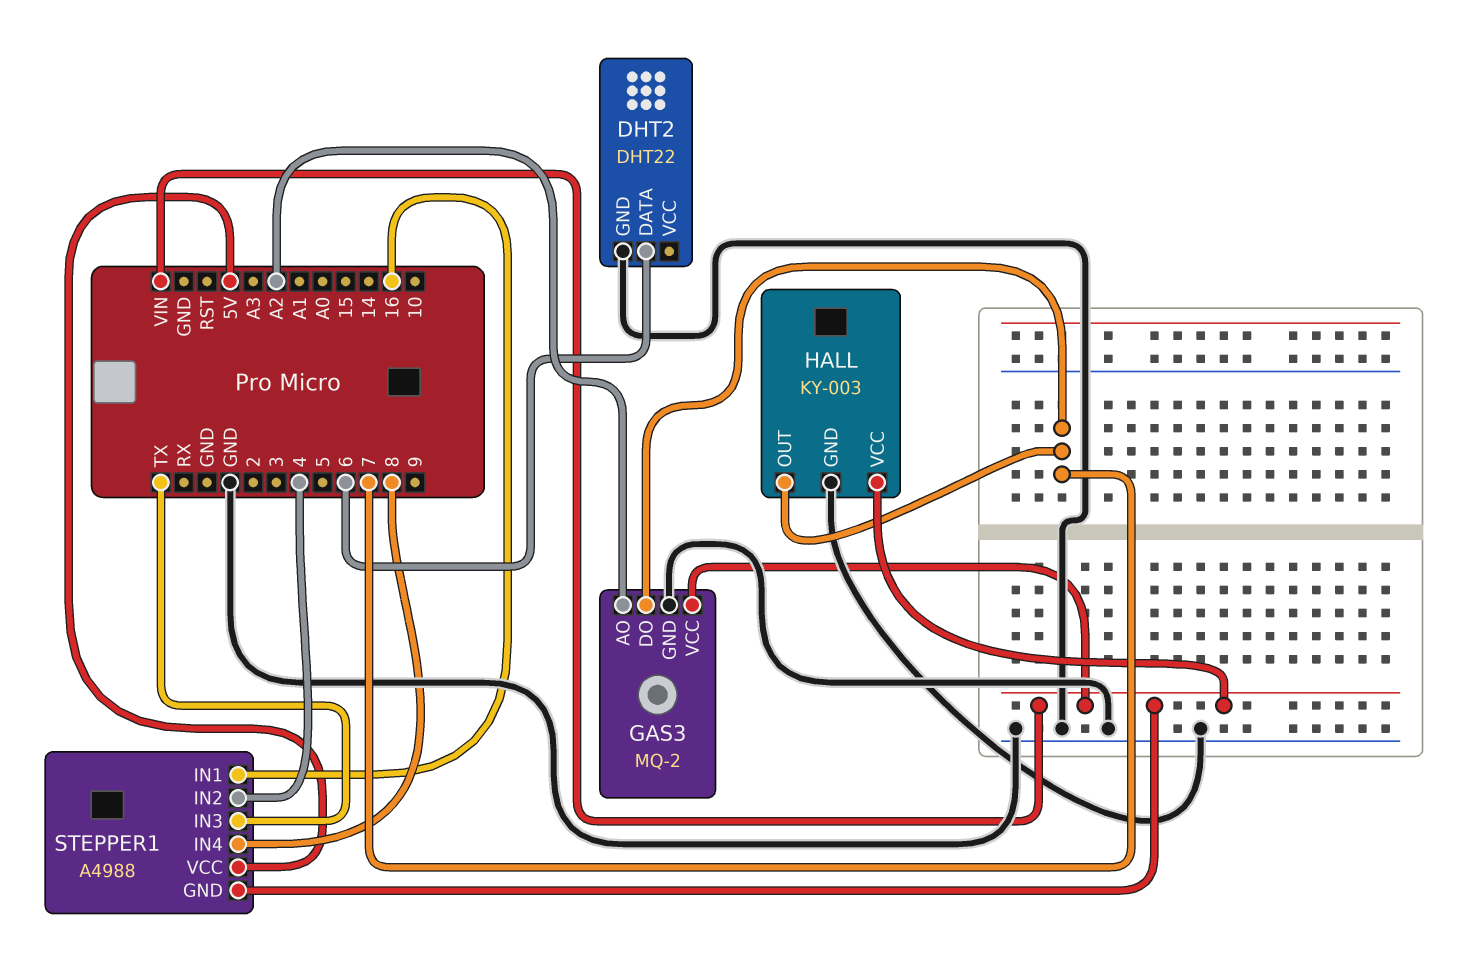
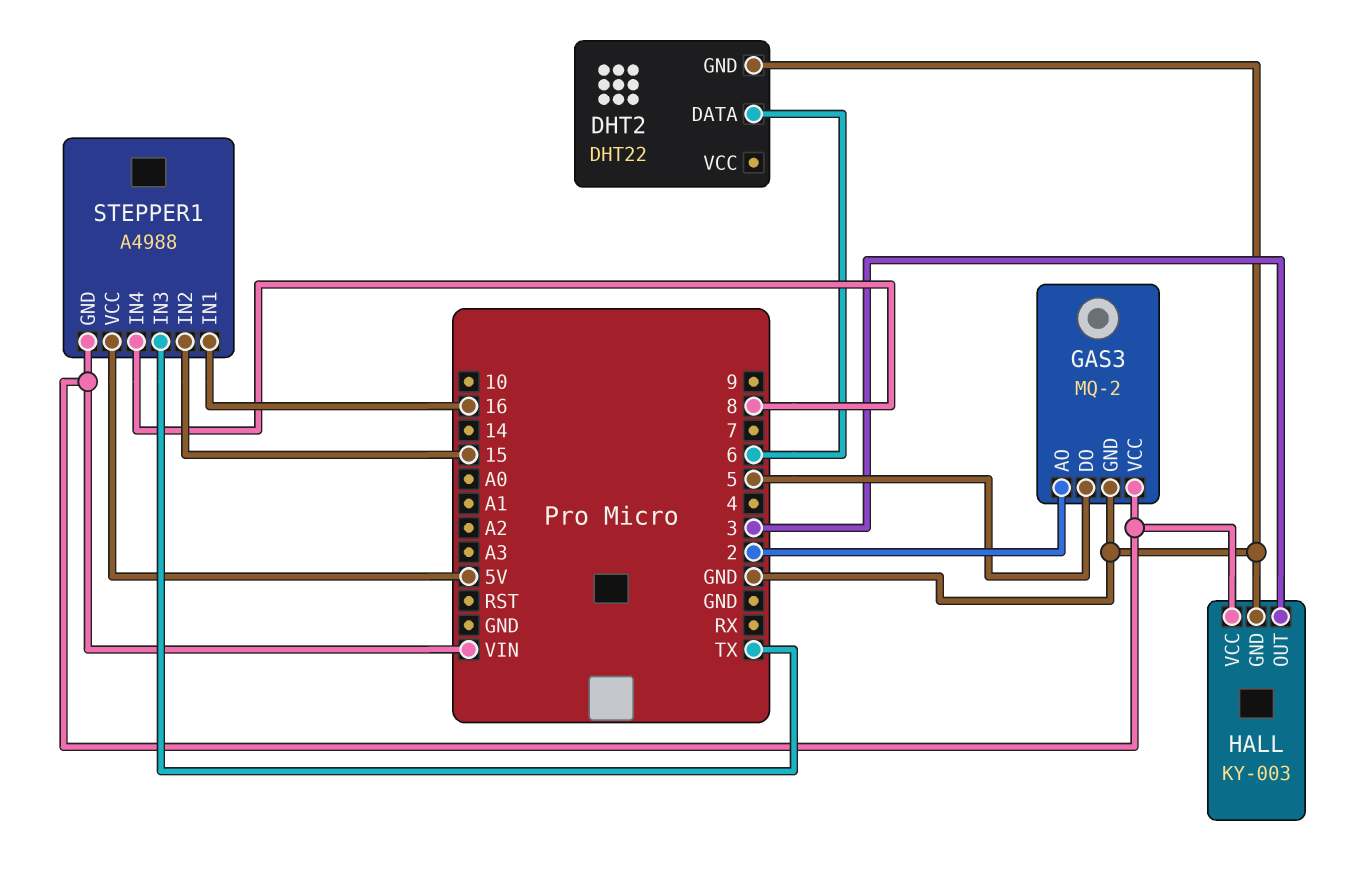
GAS3 pin AO: A2 -> 2
GAS3 pin DO: 7 -> 5
HALL pin OUT: 7 -> 3
STEPPER1 pin IN2: 4 -> 15

